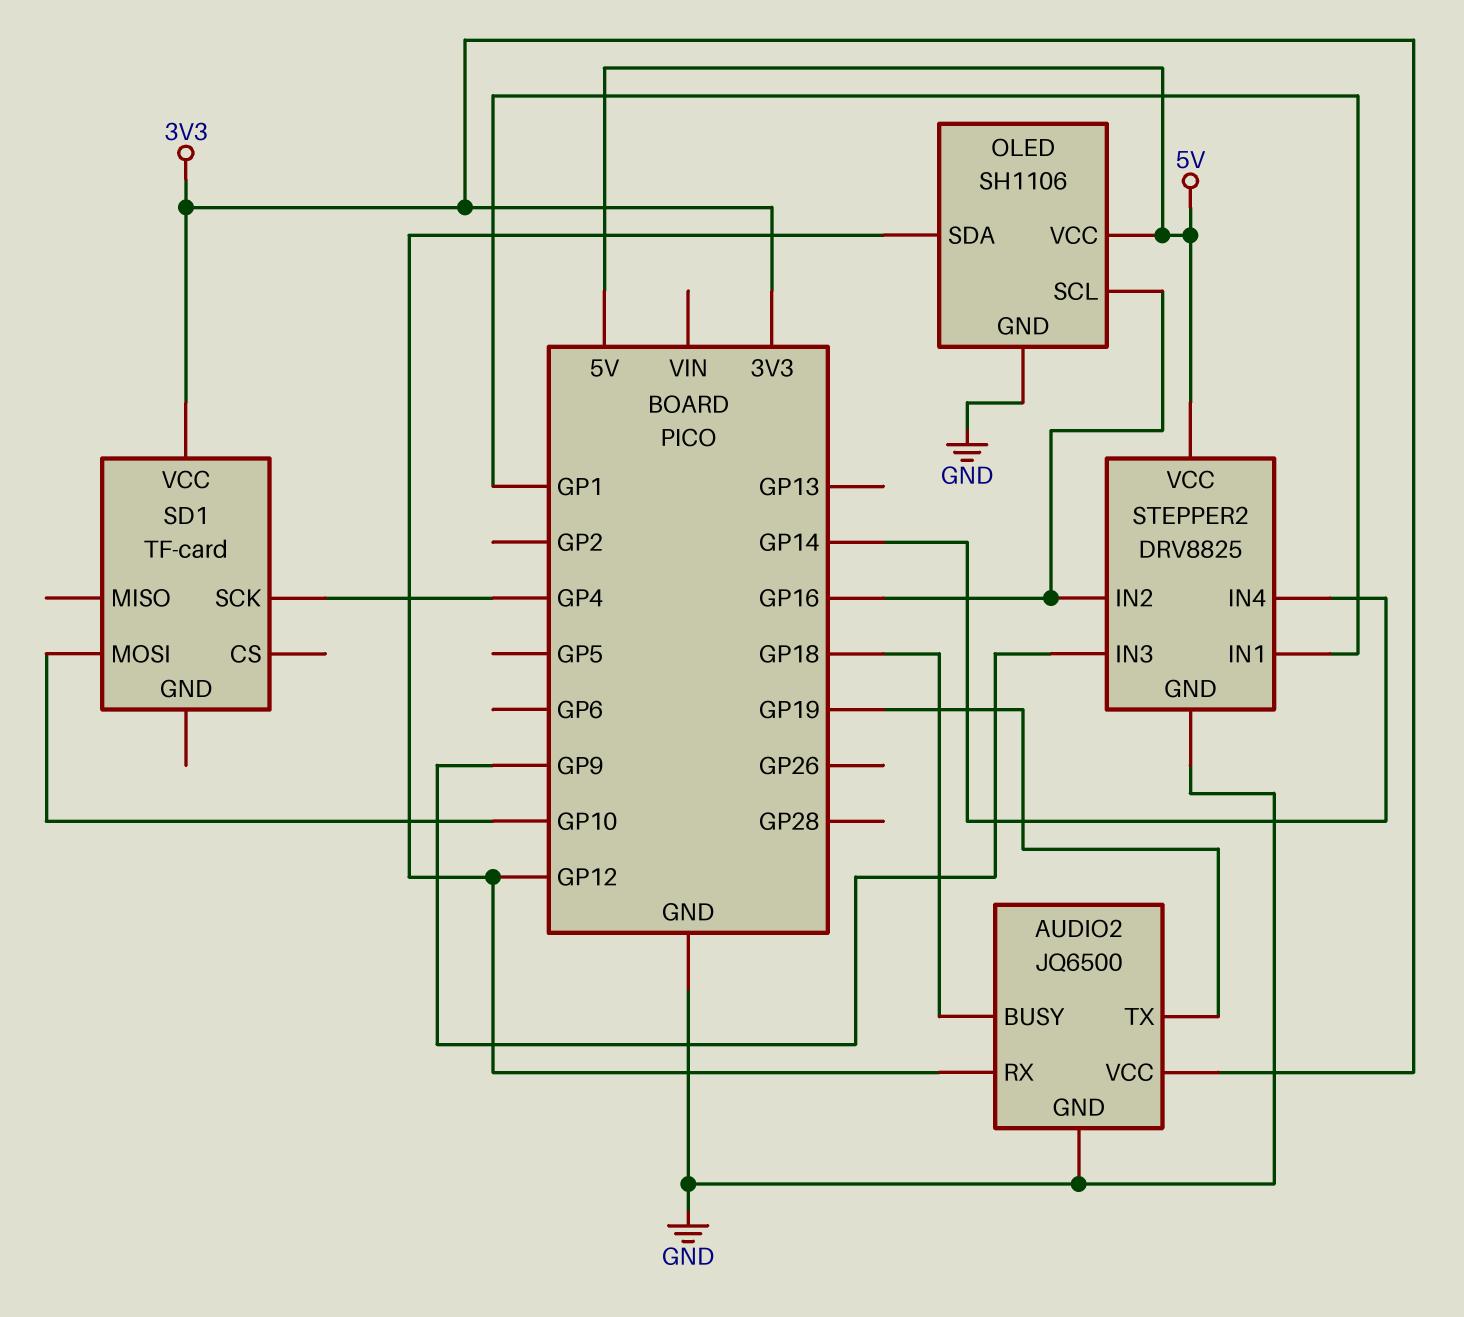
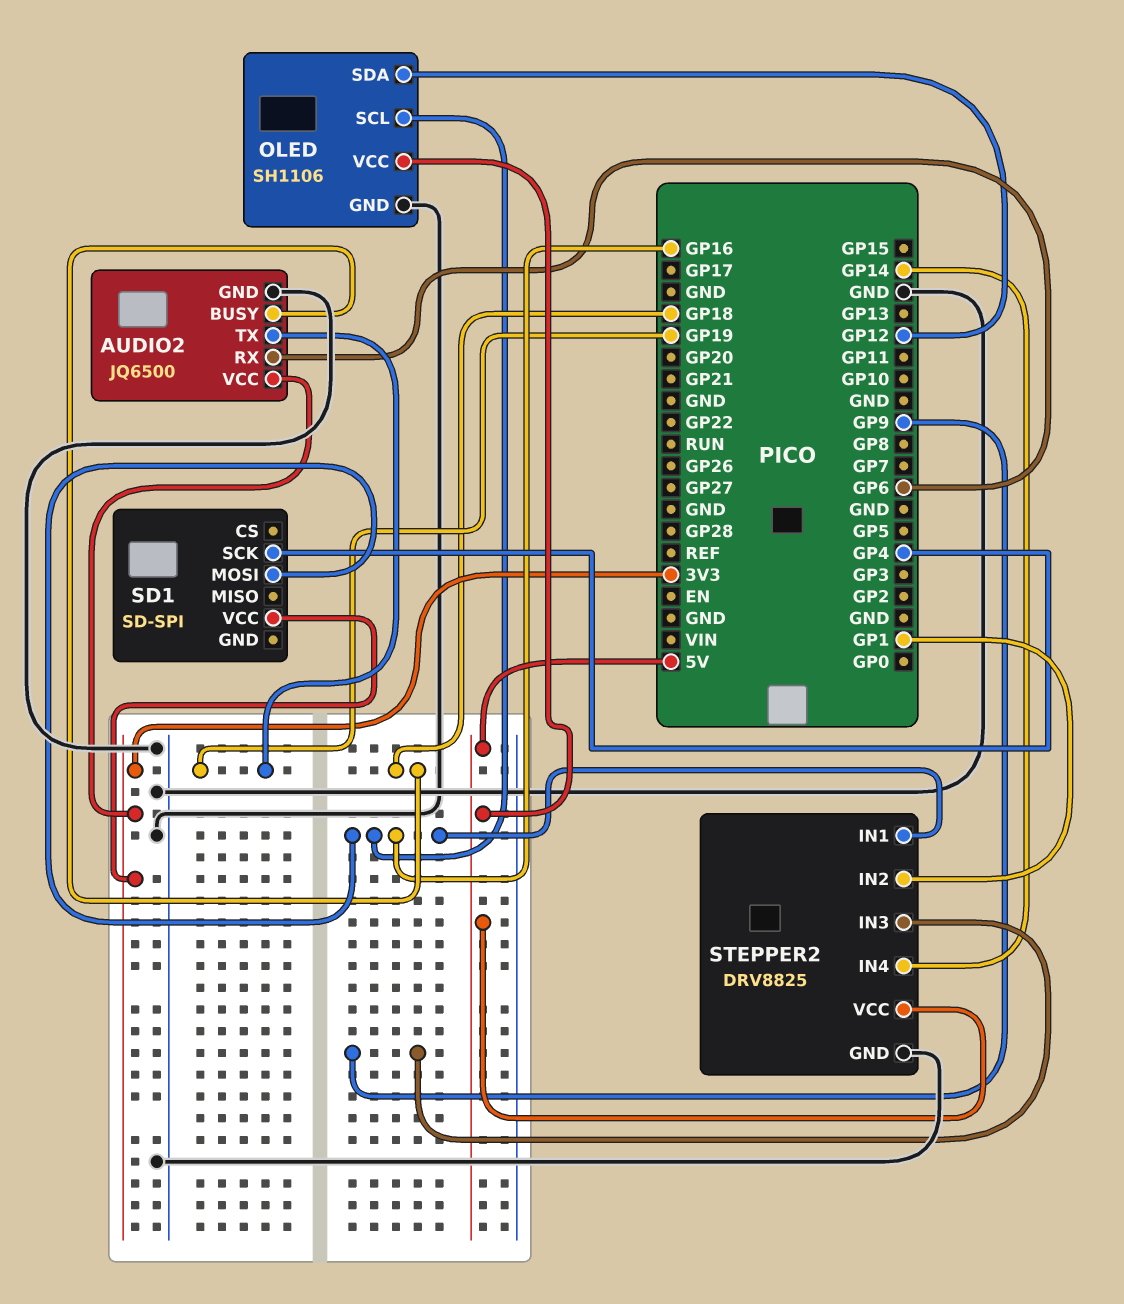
AUDIO2 pin RX: GP12 -> GP6
SD1: TF-card -> SD-SPI
SD1 pin MOSI: GP10 -> GP16
STEPPER2 pin IN1: GP1 -> GP16
STEPPER2 pin IN2: GP16 -> GP1

